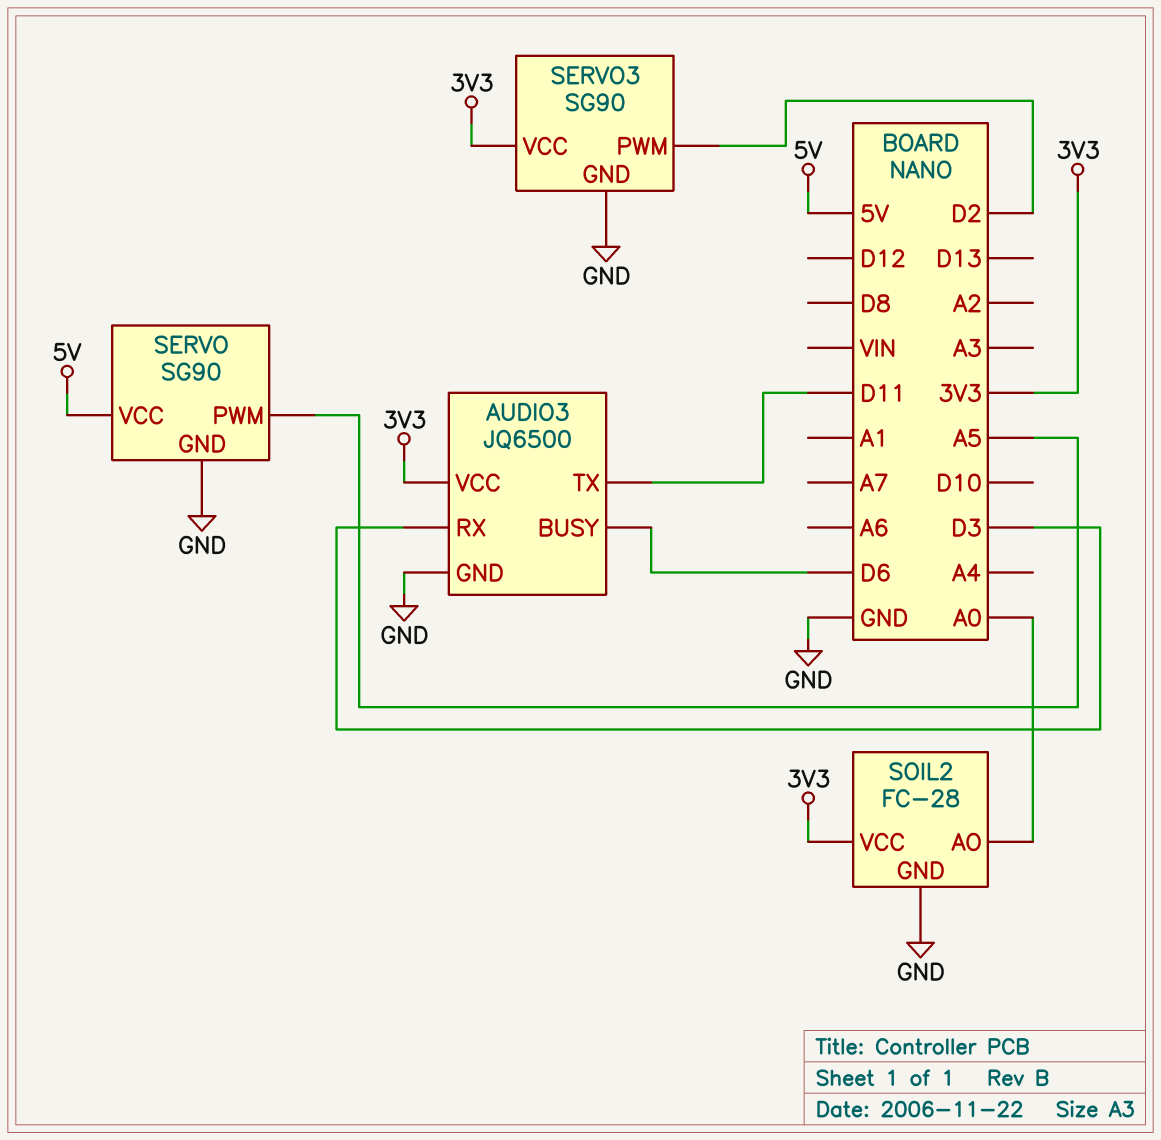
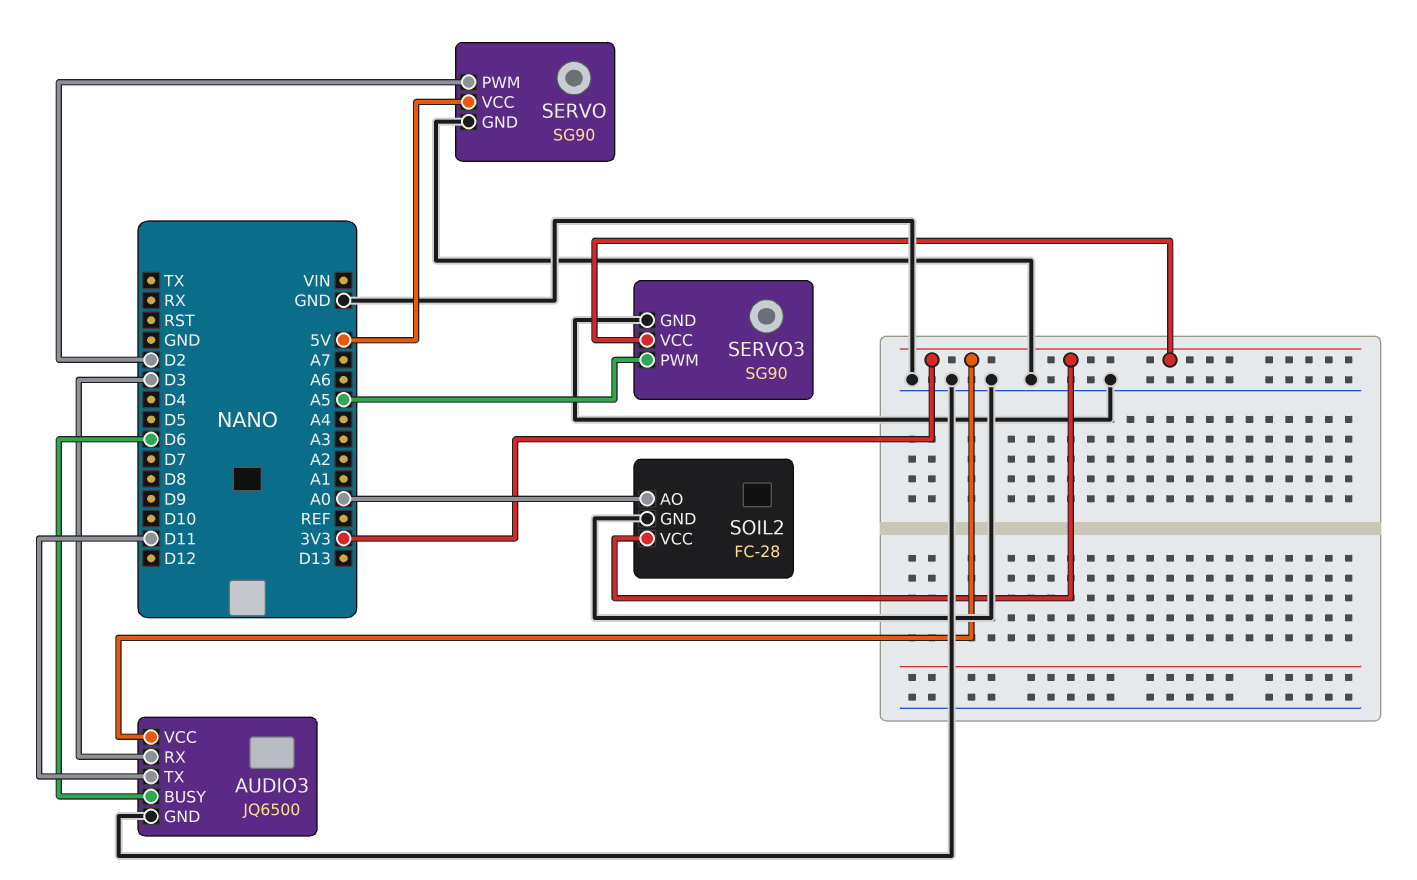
SERVO pin PWM: A5 -> D2
SERVO3 pin PWM: D2 -> A5

